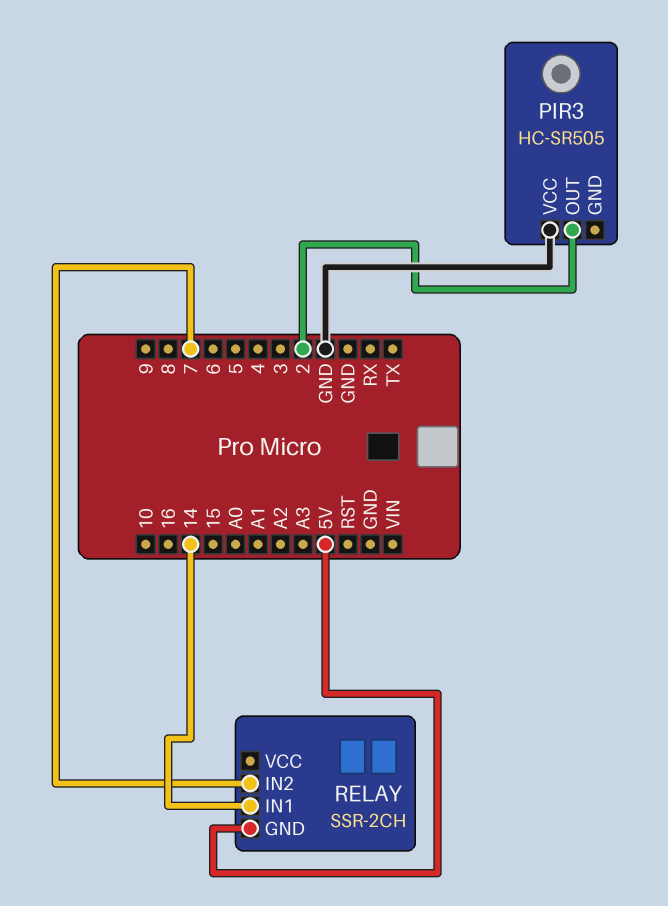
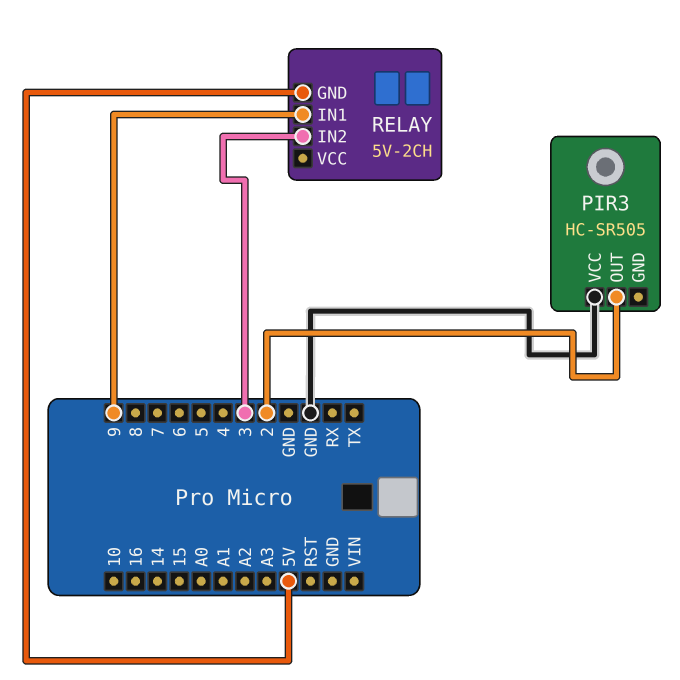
RELAY: SSR-2CH -> 5V-2CH
RELAY pin IN1: 14 -> 9
RELAY pin IN2: 7 -> 3

